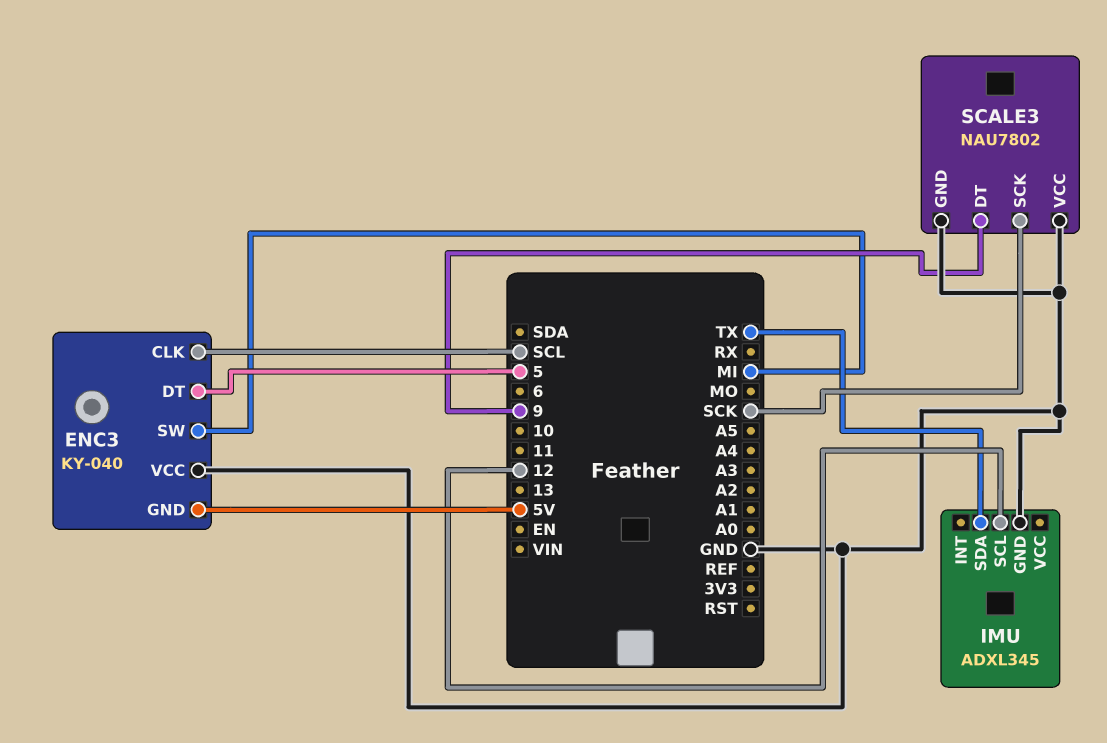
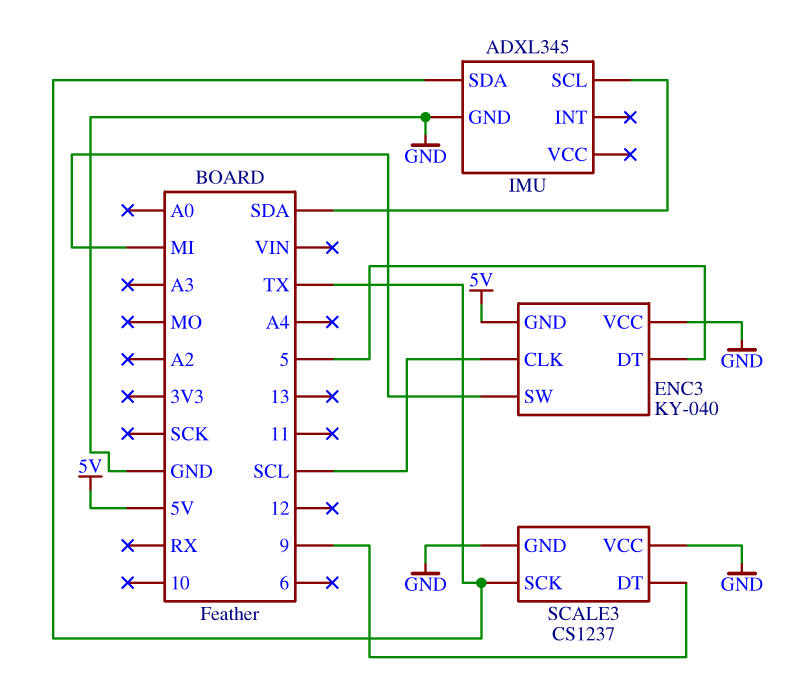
IMU pin SCL: 12 -> SDA
SCALE3: NAU7802 -> CS1237
SCALE3 pin SCK: SCK -> TX

